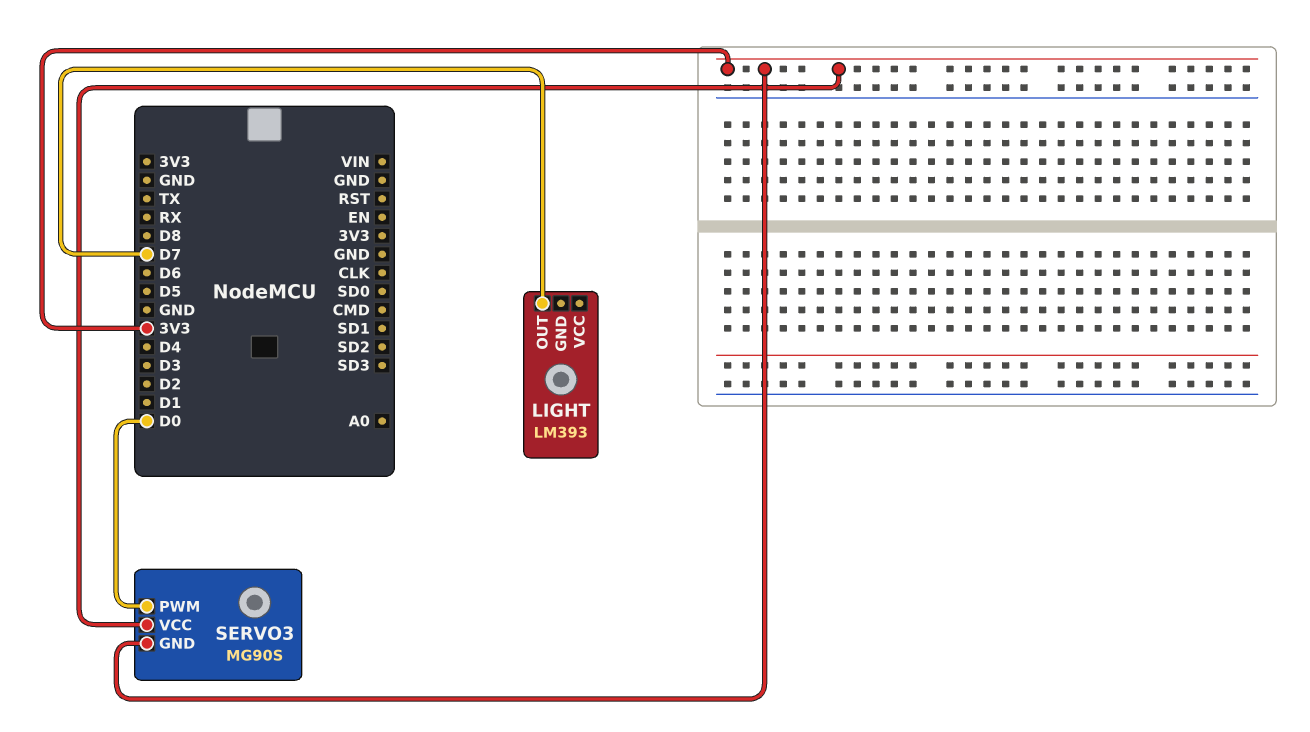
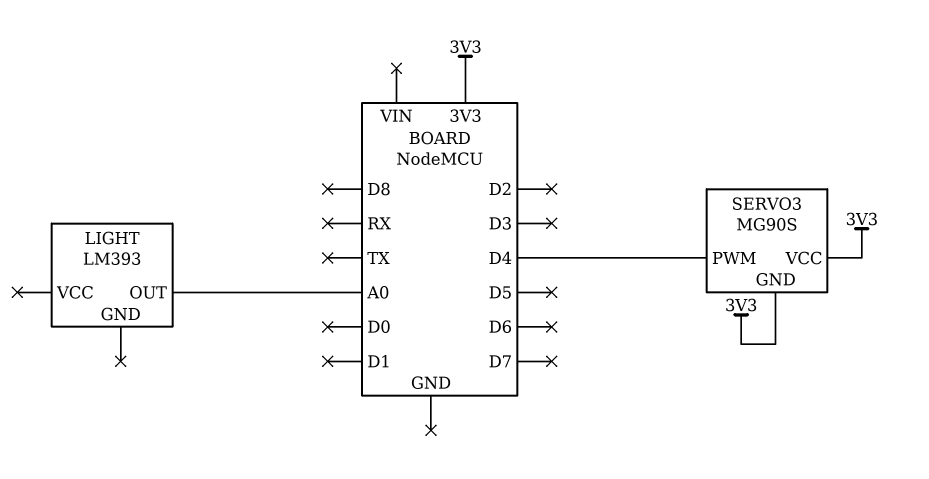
LIGHT pin OUT: D7 -> A0
SERVO3 pin PWM: D0 -> D4

